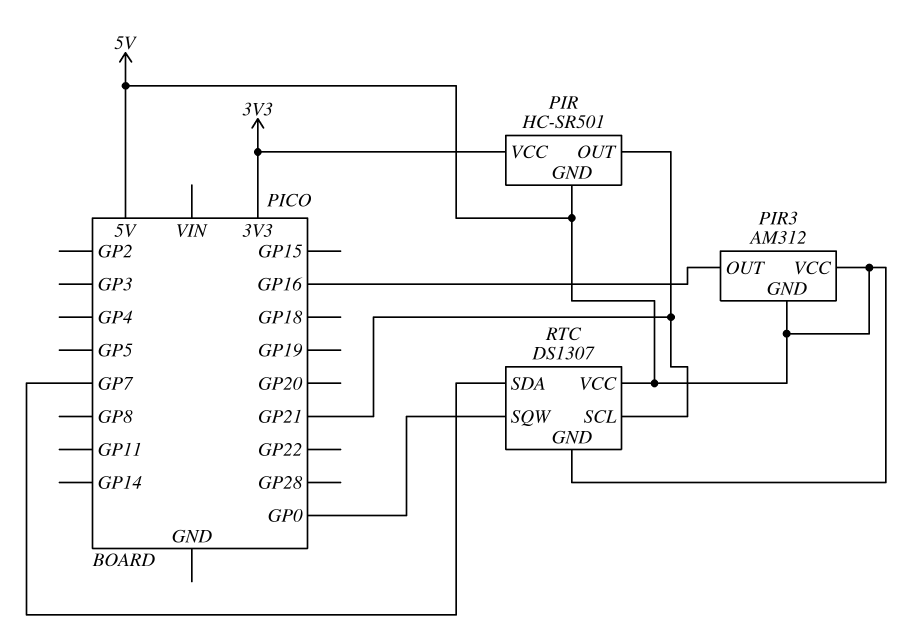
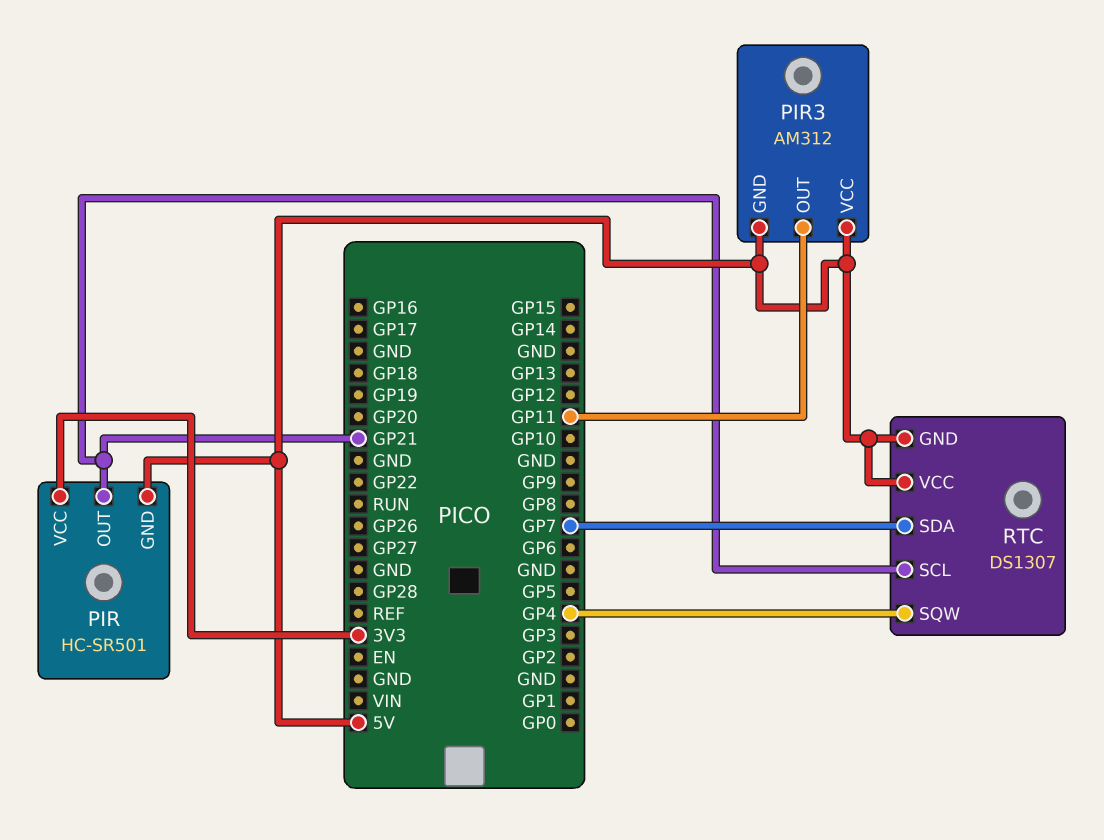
PIR3 pin OUT: GP16 -> GP11
RTC pin SQW: GP0 -> GP4

